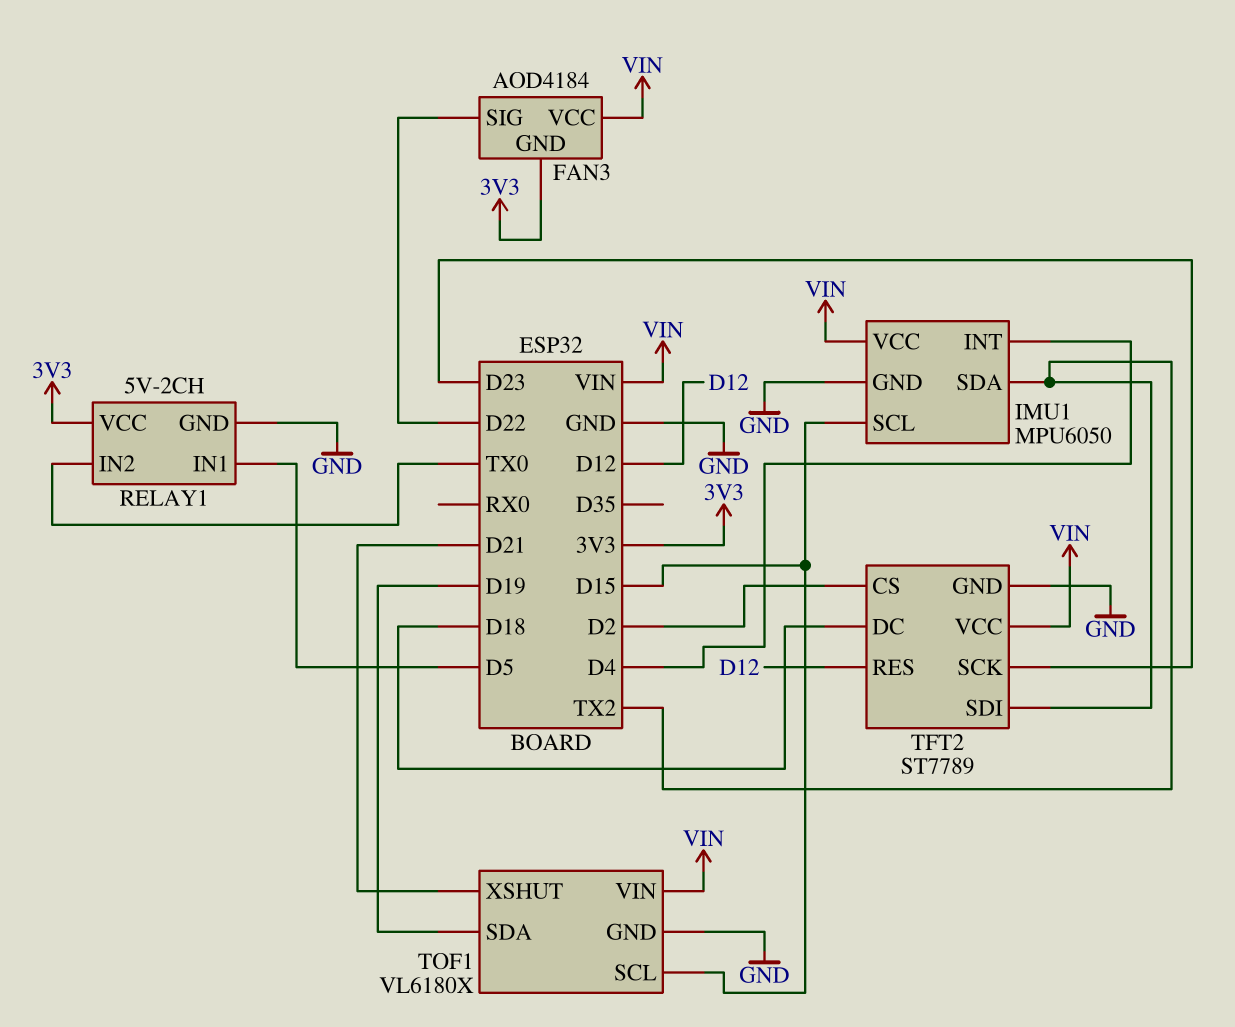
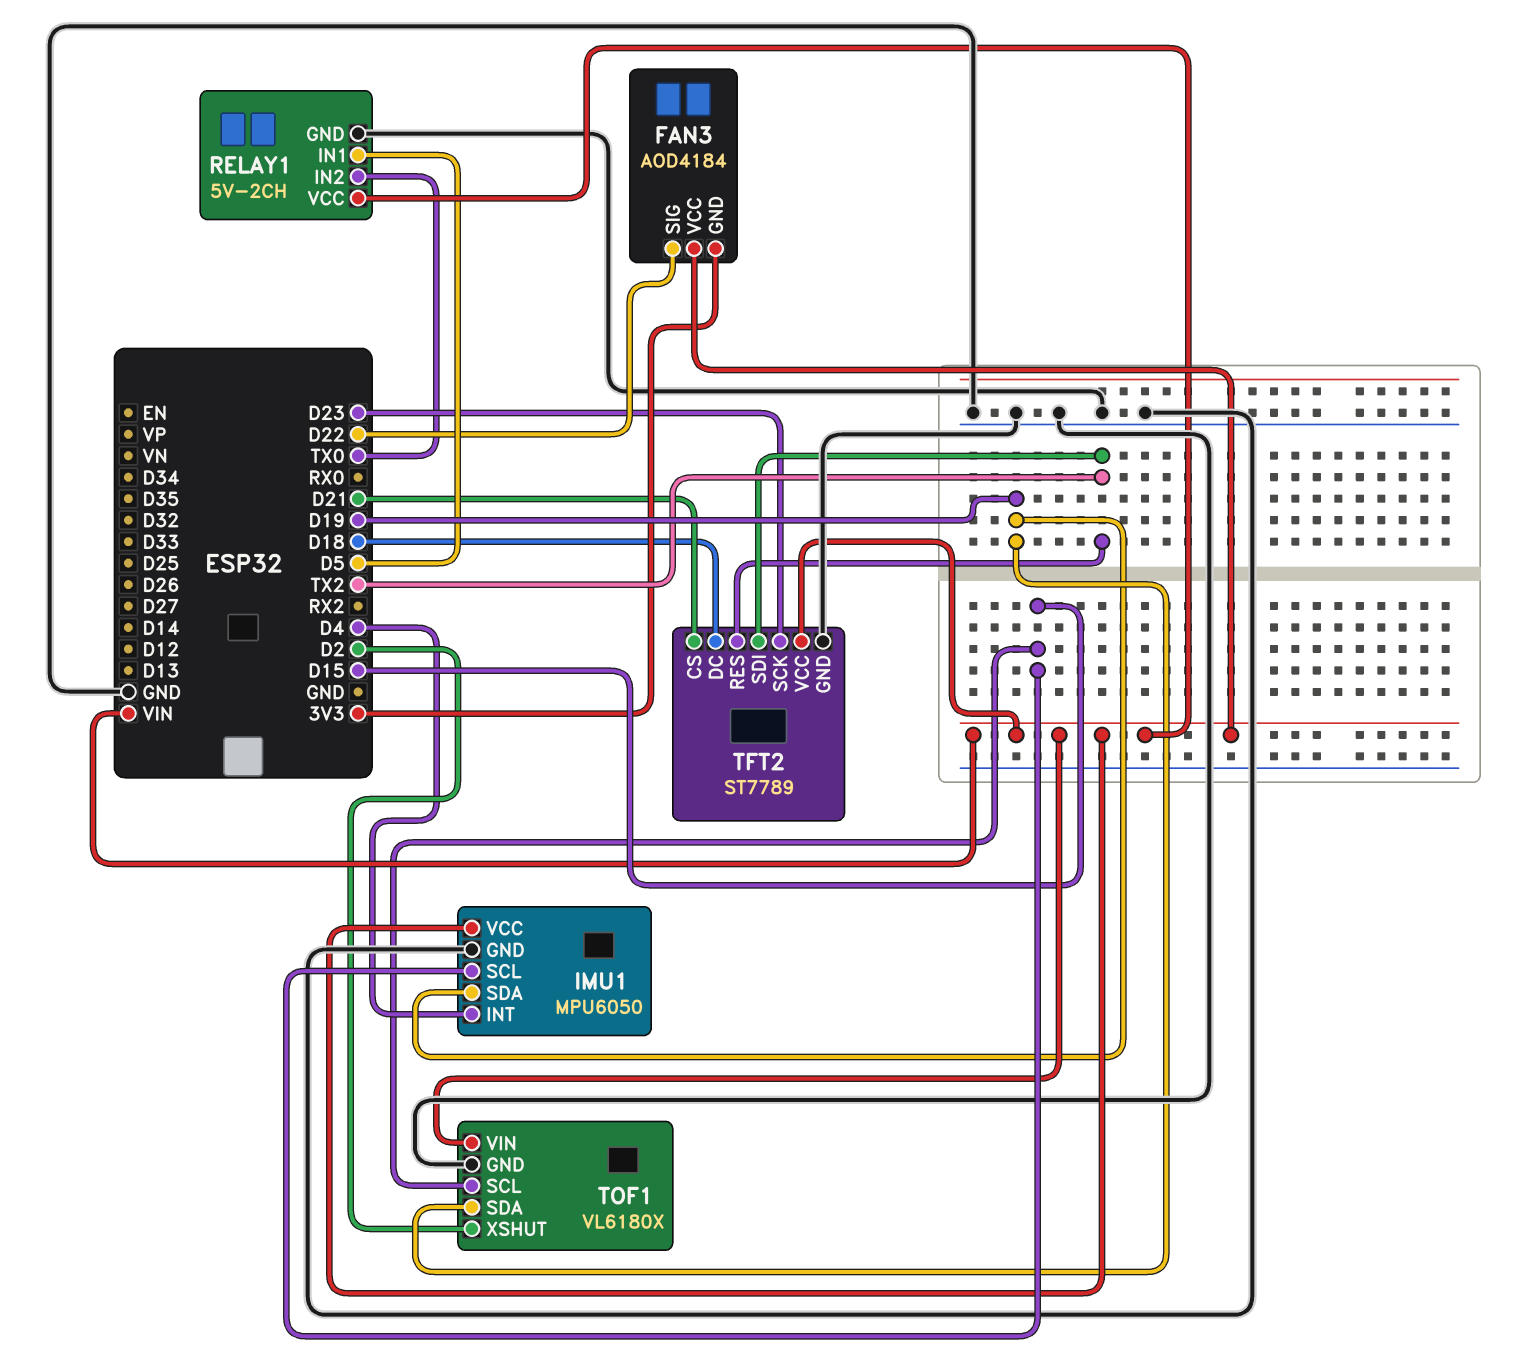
IMU1 pin SDA: TX2 -> D19
RELAY1 pin VCC: 3V3 -> VIN
TFT2 pin CS: D2 -> D21
TFT2 pin RES: D12 -> TX2
TOF1 pin XSHUT: D21 -> D2

